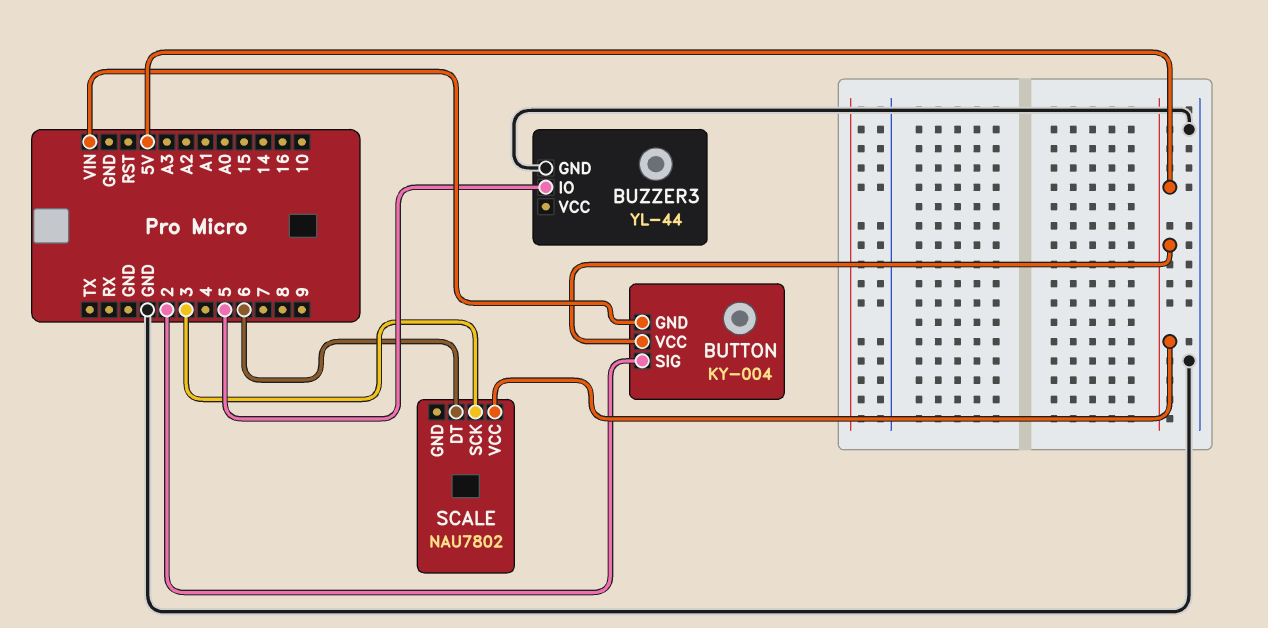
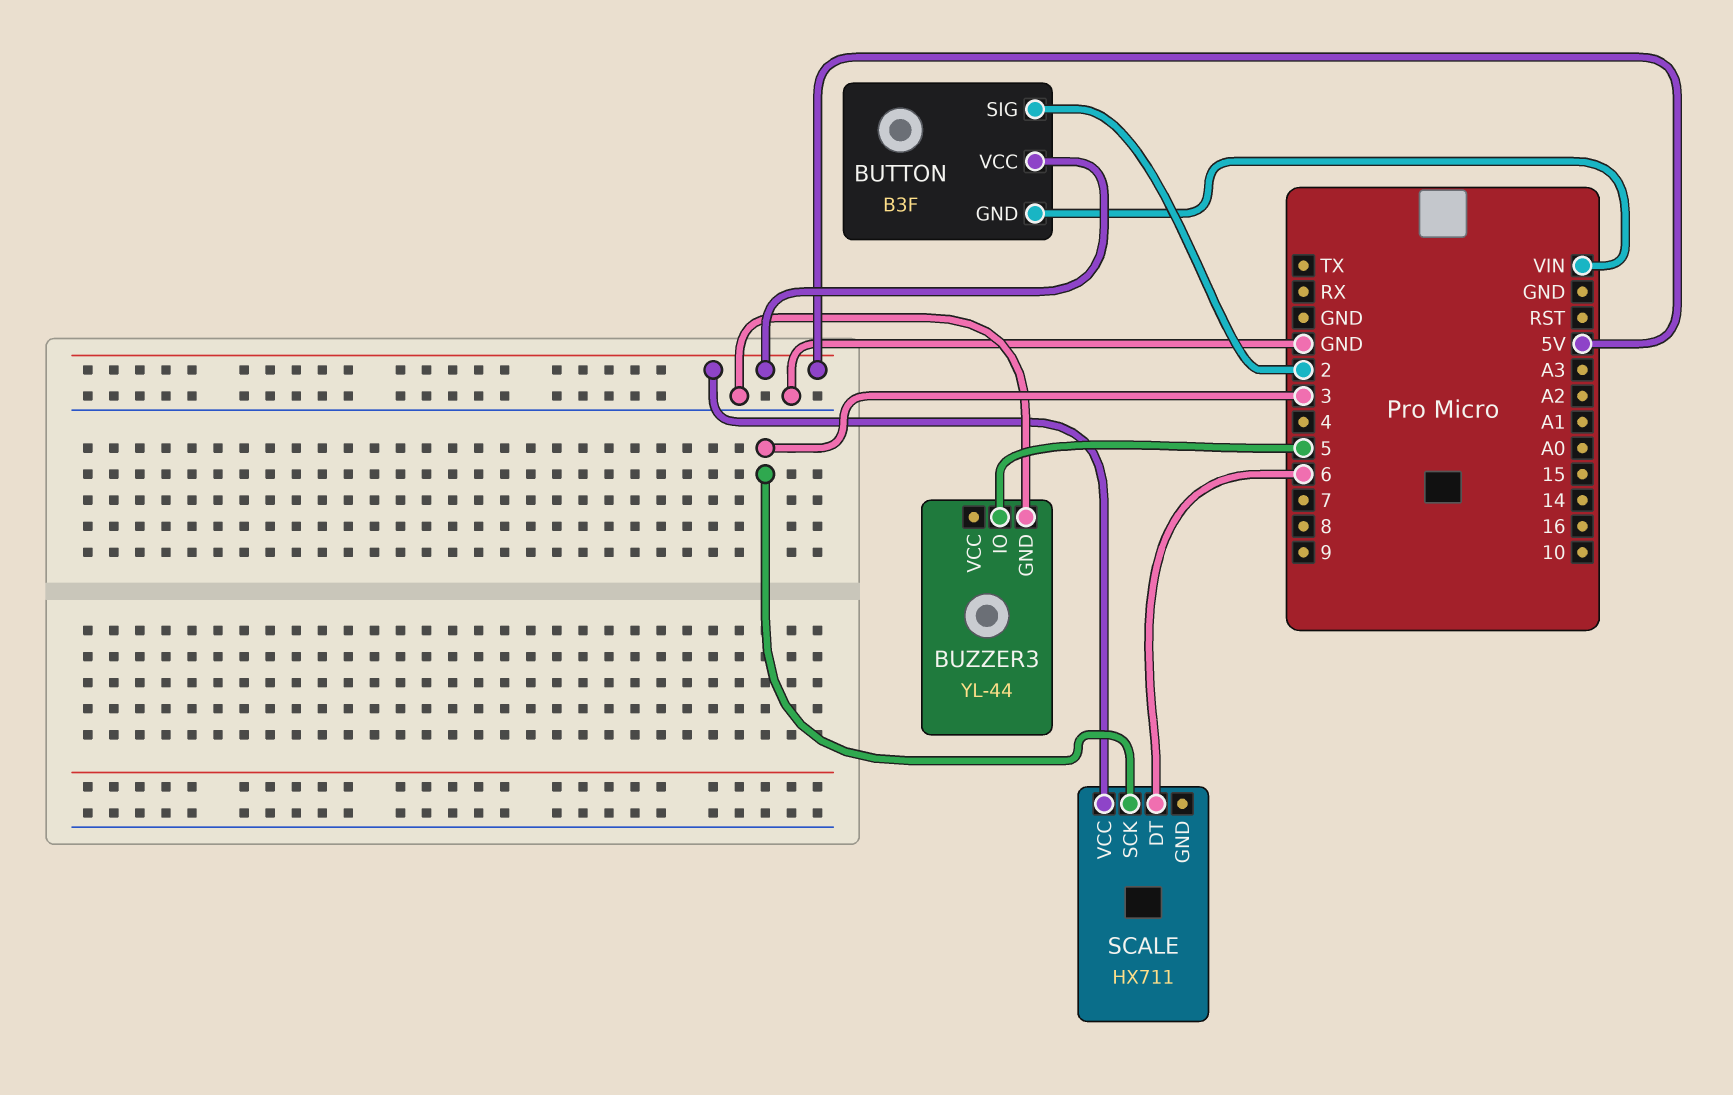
BUTTON: KY-004 -> B3F
SCALE: NAU7802 -> HX711

